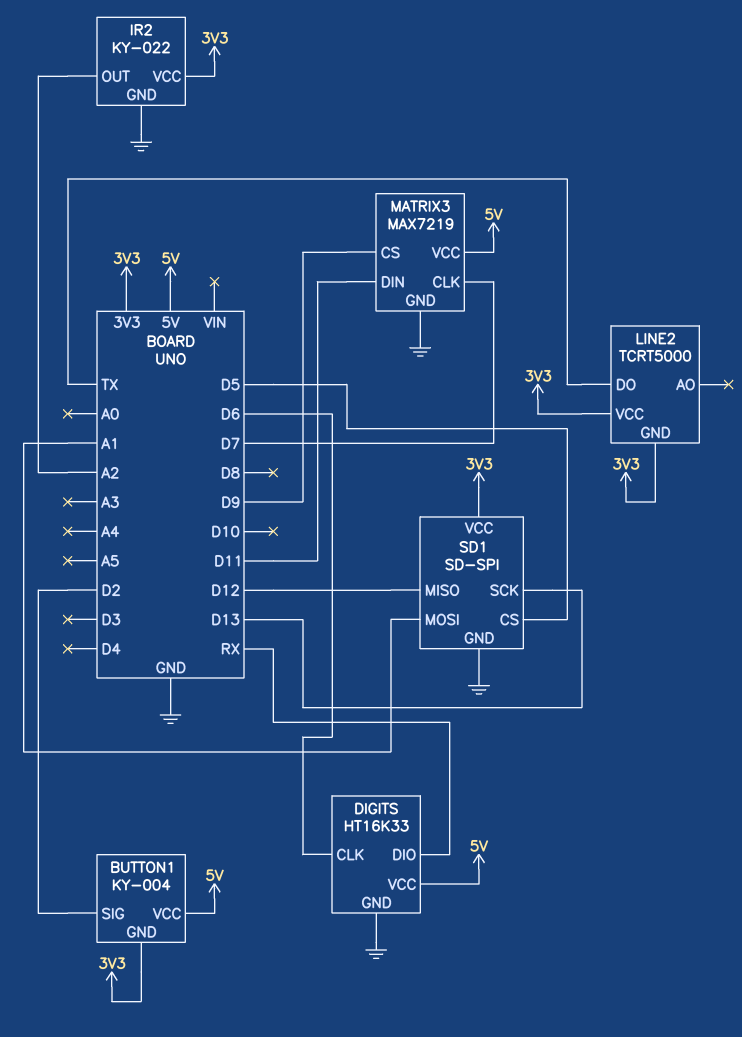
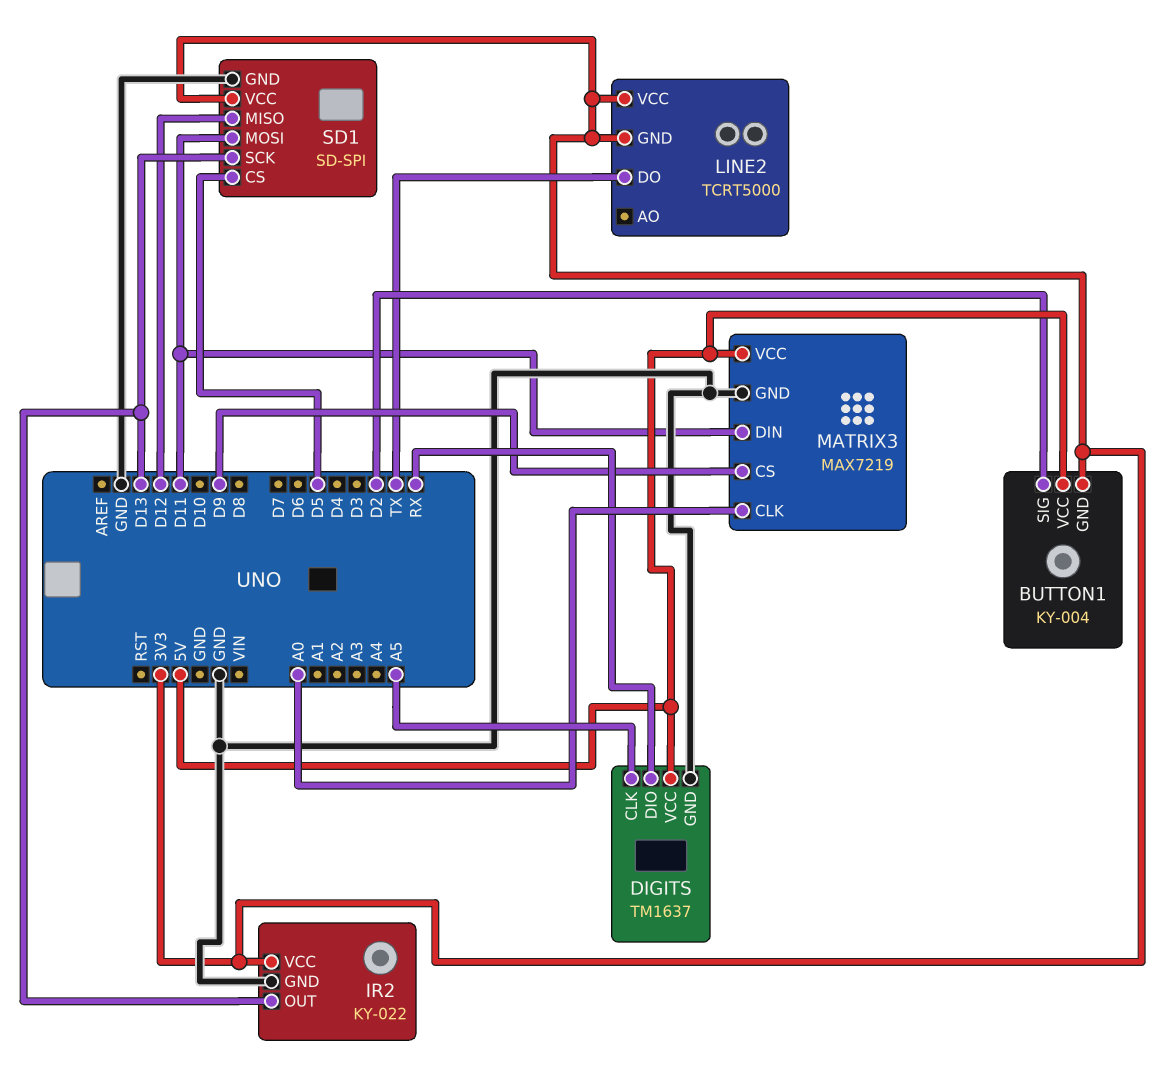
DIGITS: HT16K33 -> TM1637
DIGITS pin CLK: D6 -> A5
IR2 pin OUT: A2 -> D13
MATRIX3 pin CLK: D7 -> A0
SD1 pin MOSI: A1 -> D11

